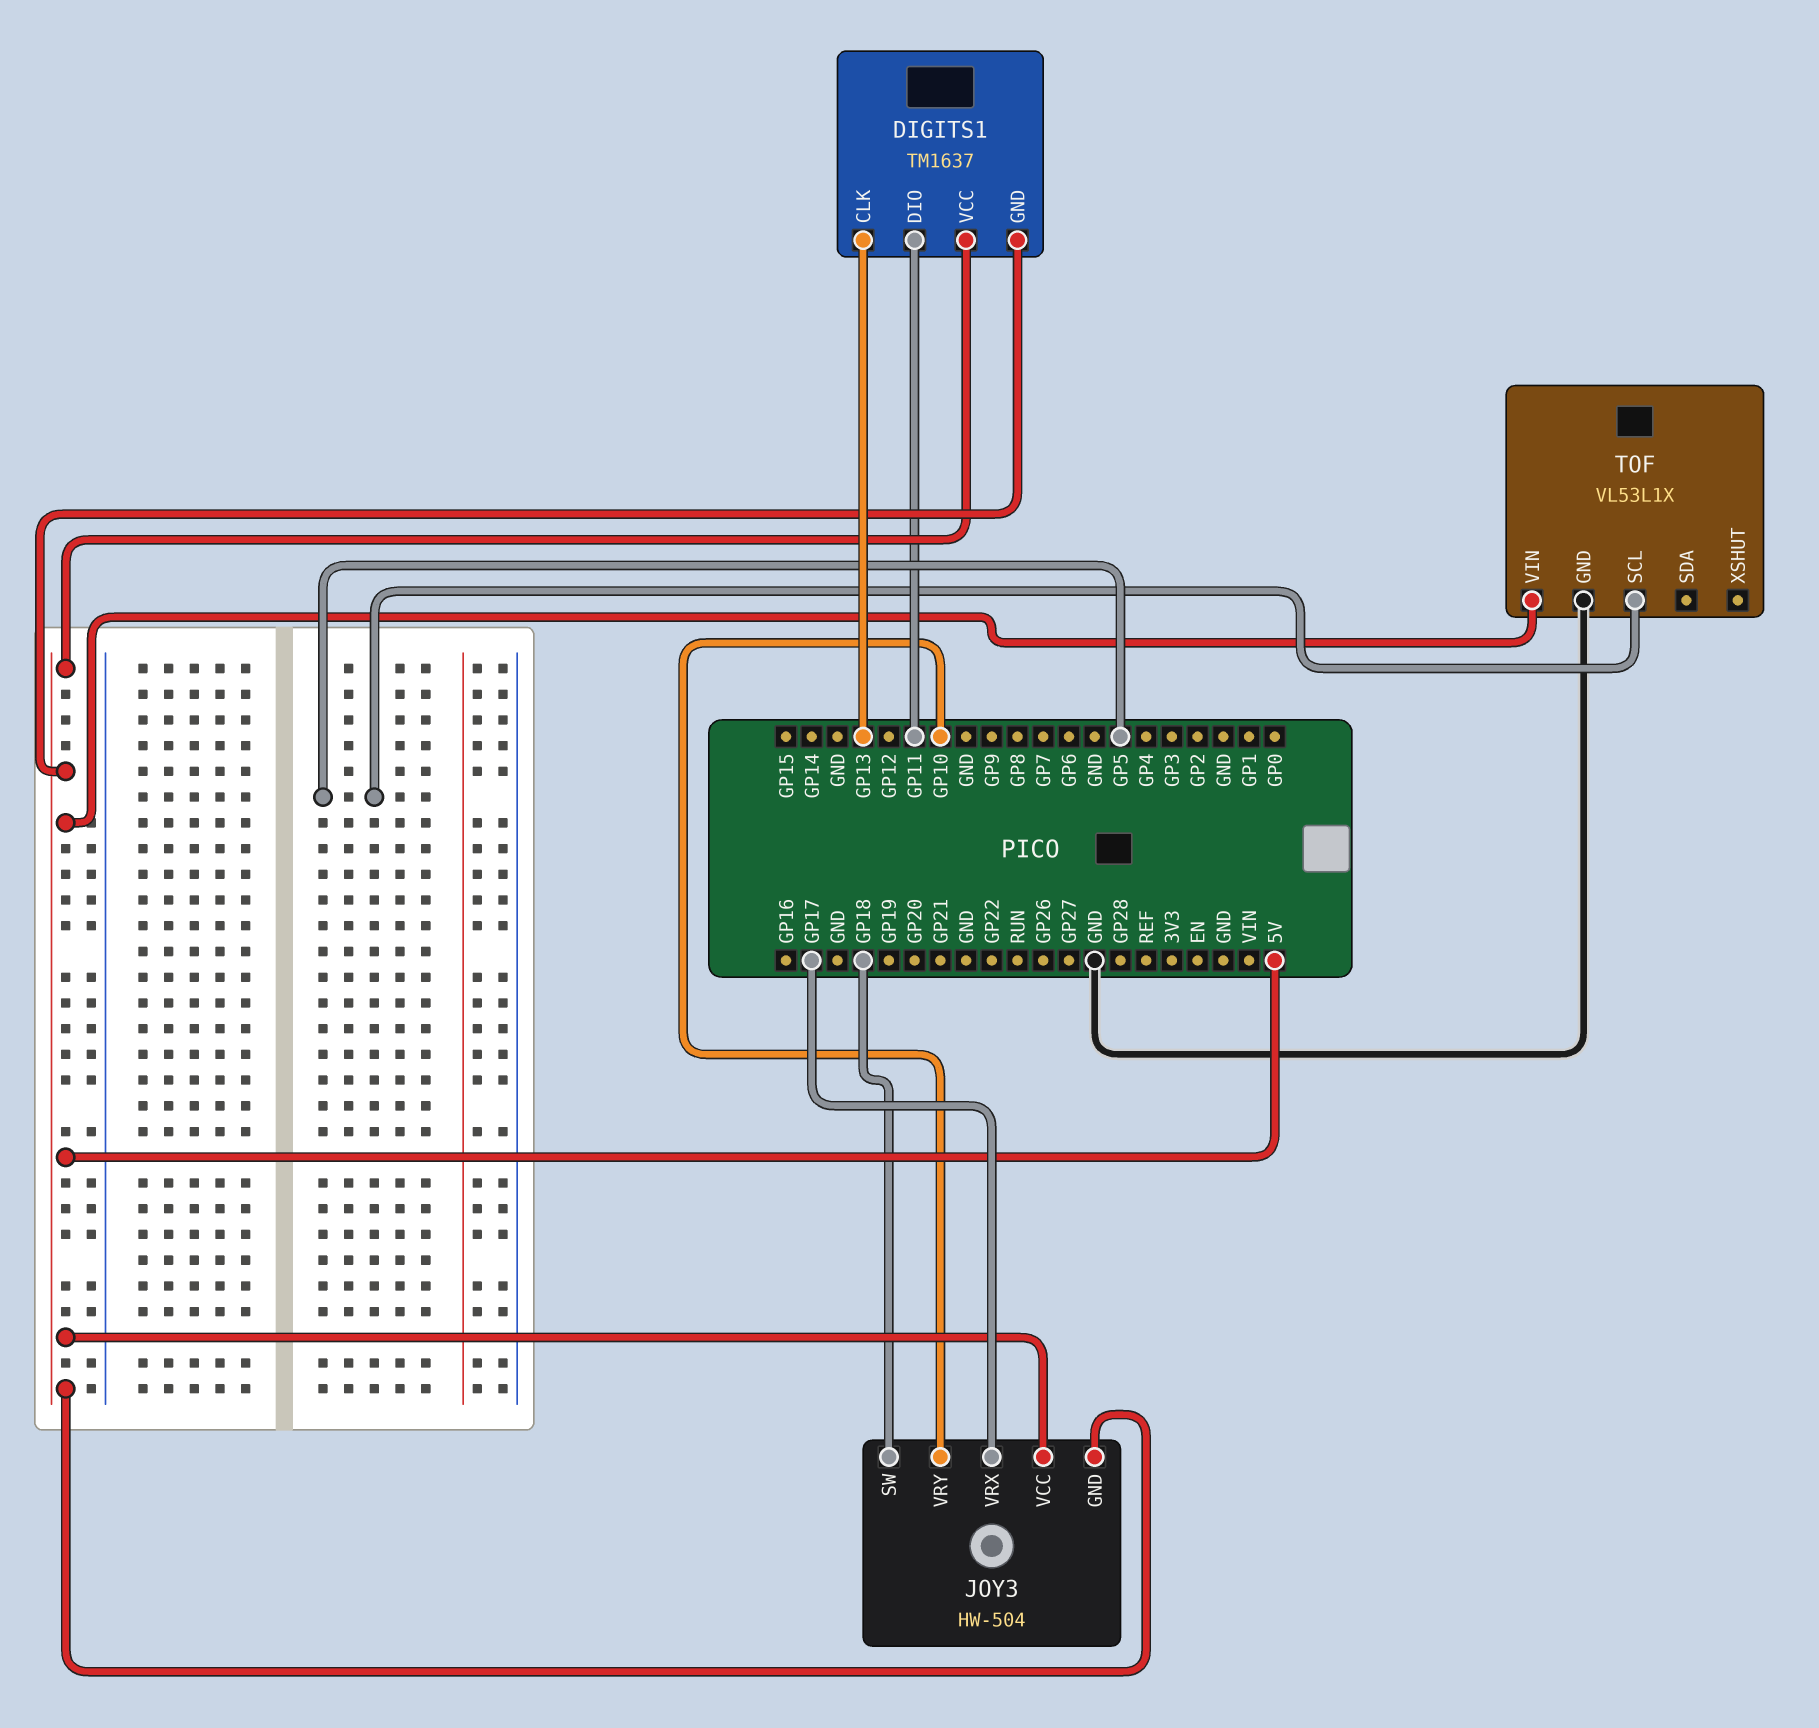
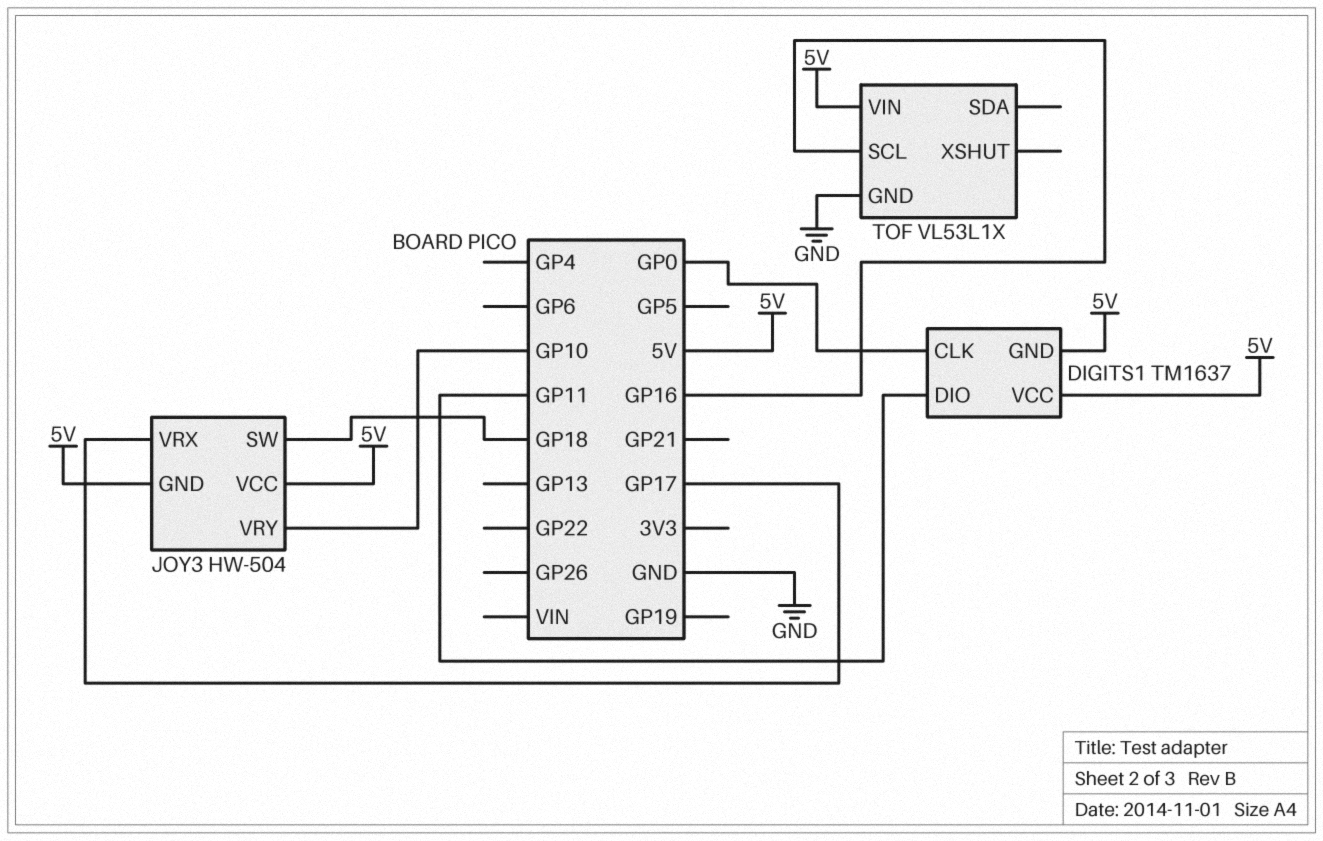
DIGITS1 pin CLK: GP13 -> GP0
TOF pin SCL: GP5 -> GP16

